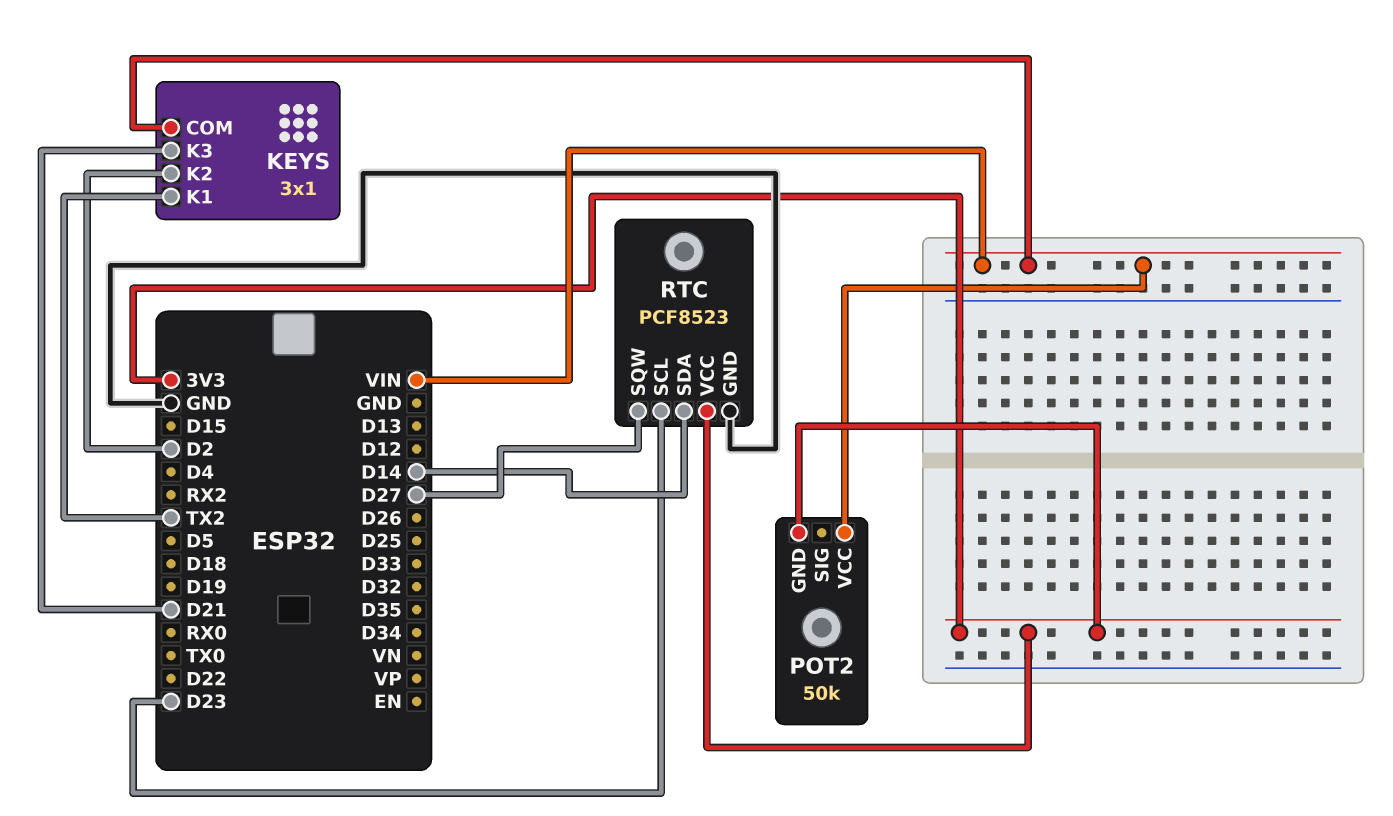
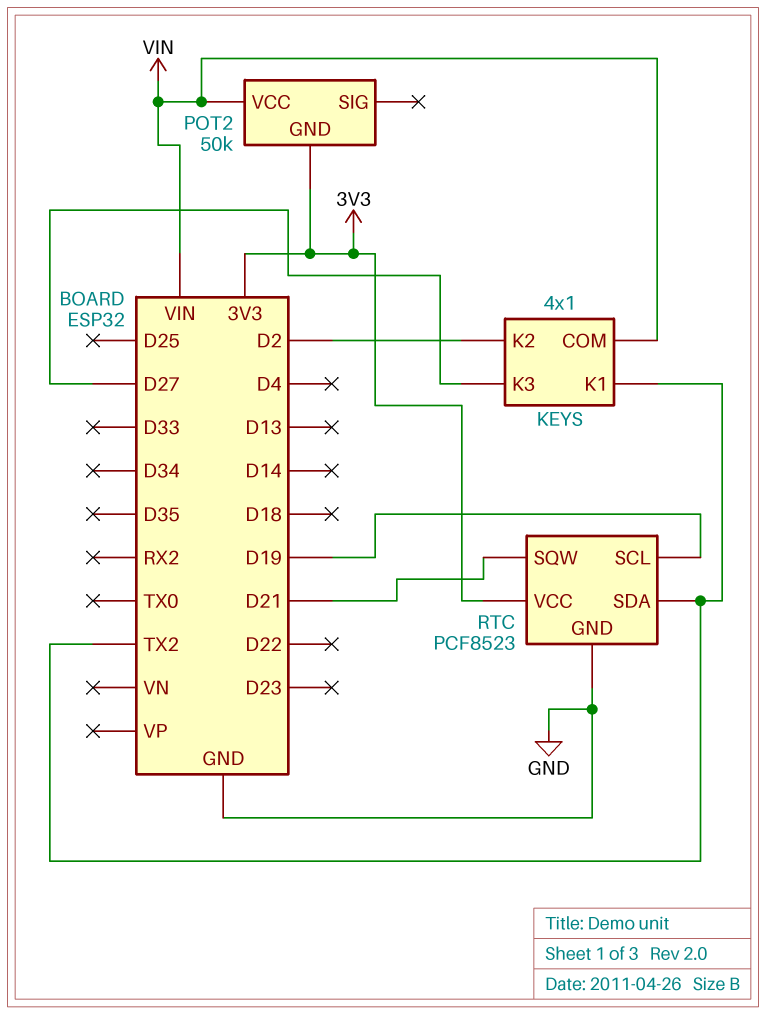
KEYS: 3x1 -> 4x1
KEYS pin K3: D21 -> D27
RTC pin SCL: D23 -> D19
RTC pin SDA: D14 -> TX2
RTC pin SQW: D27 -> D21

